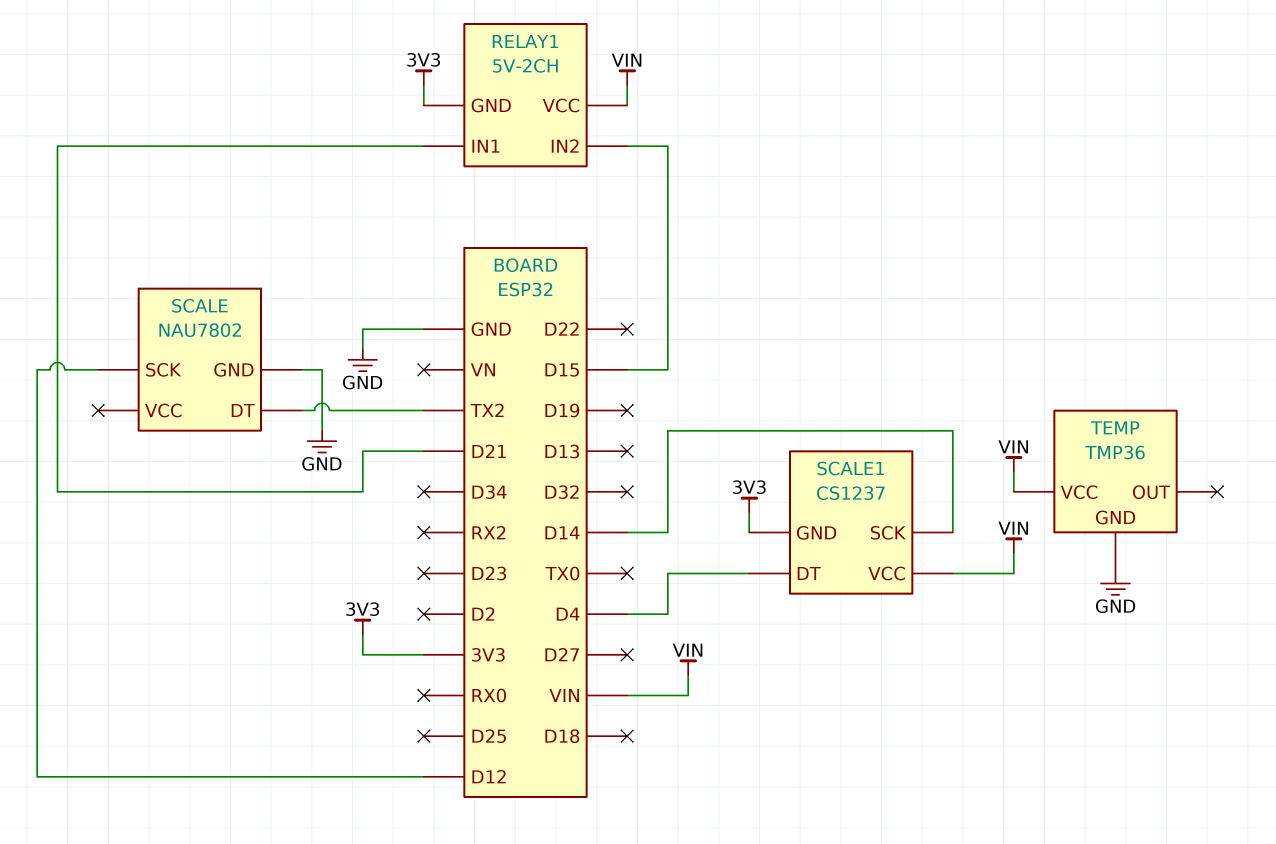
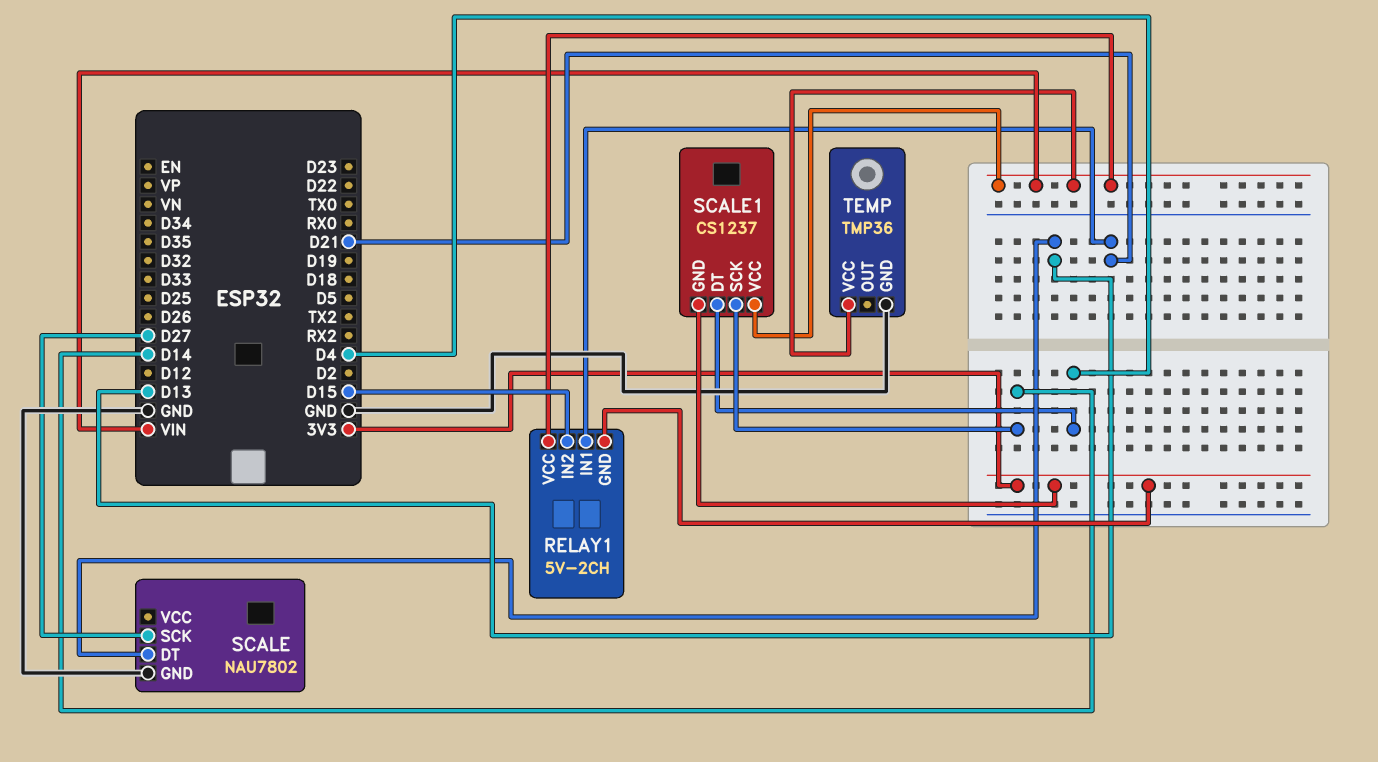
SCALE pin DT: TX2 -> D13
SCALE pin SCK: D12 -> D27

